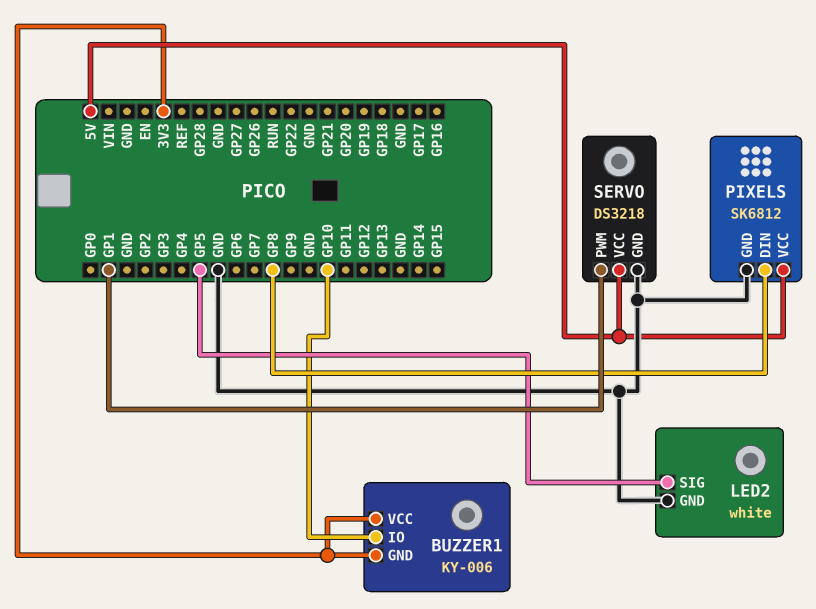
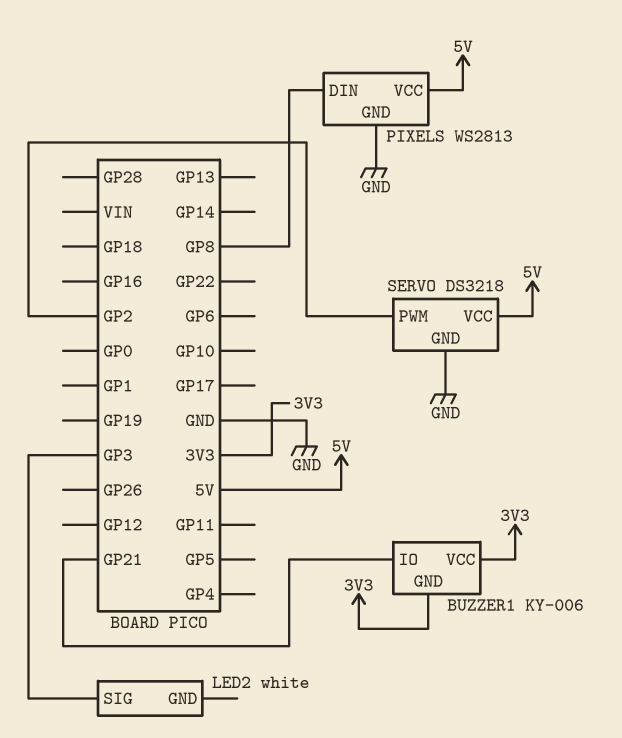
BUZZER1 pin IO: GP10 -> GP21
LED2 pin GND: GND -> none
LED2 pin SIG: GP5 -> GP3
PIXELS: SK6812 -> WS2813
SERVO pin PWM: GP1 -> GP2

